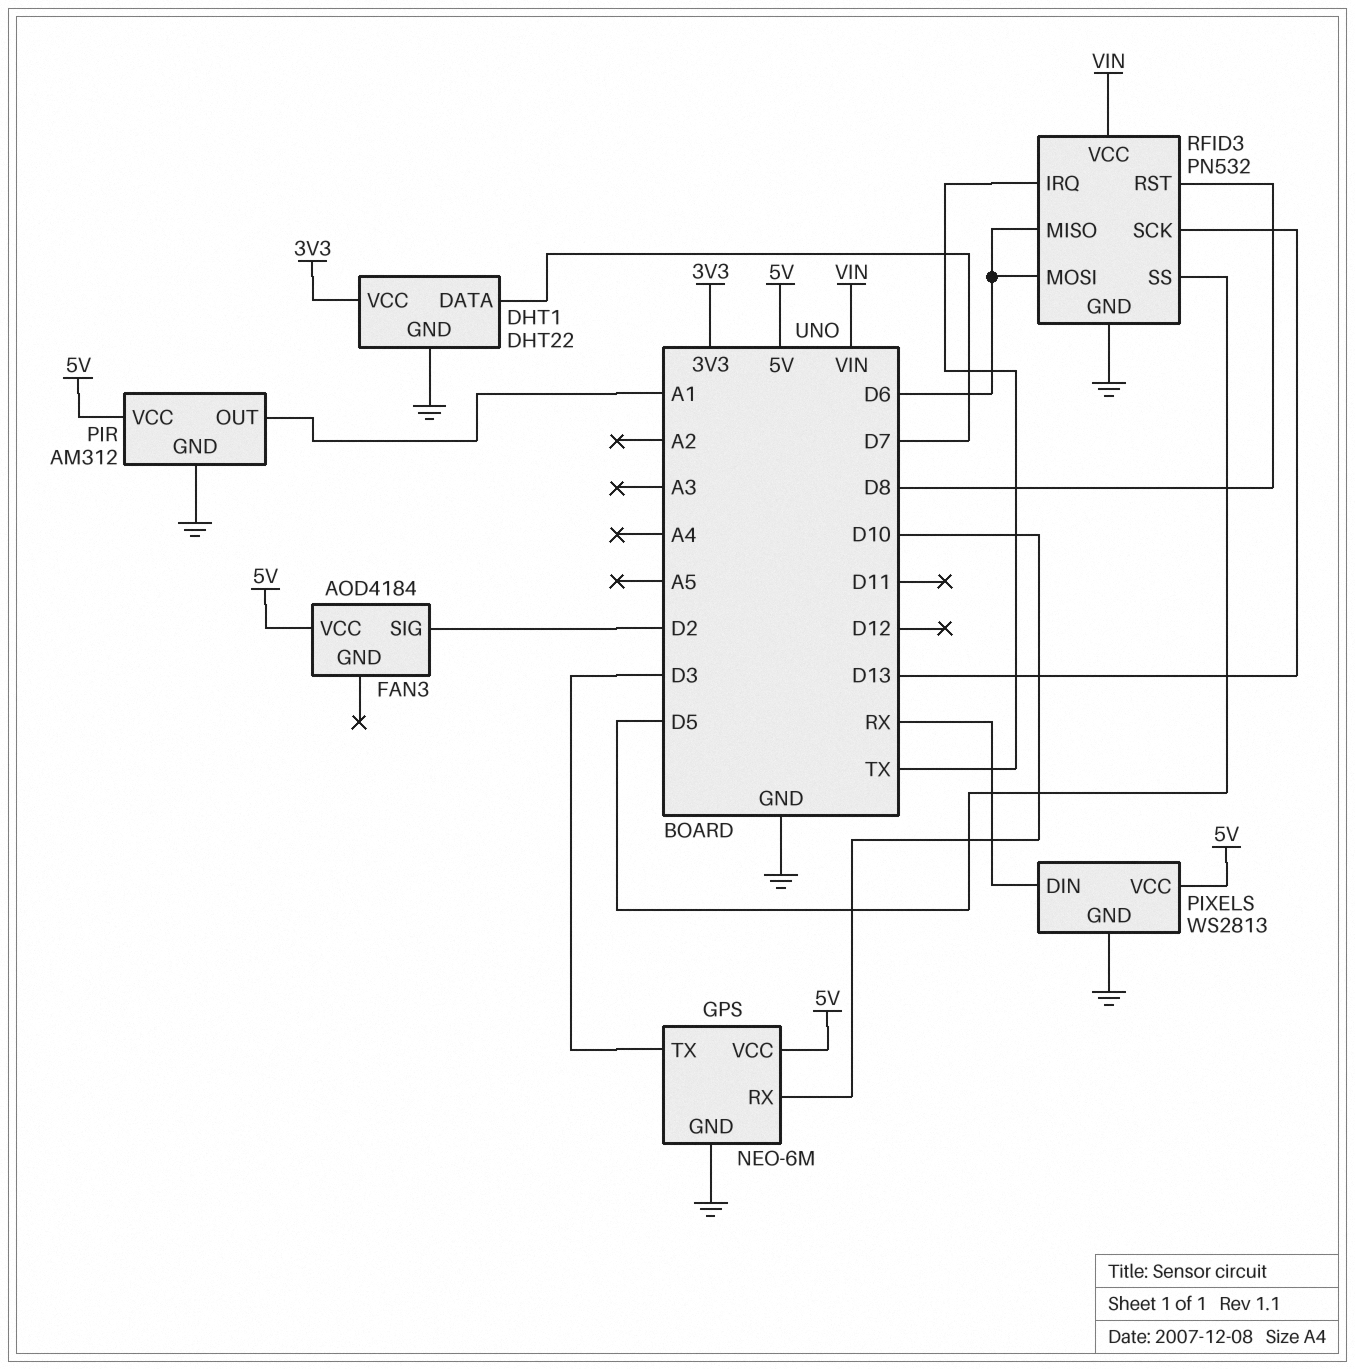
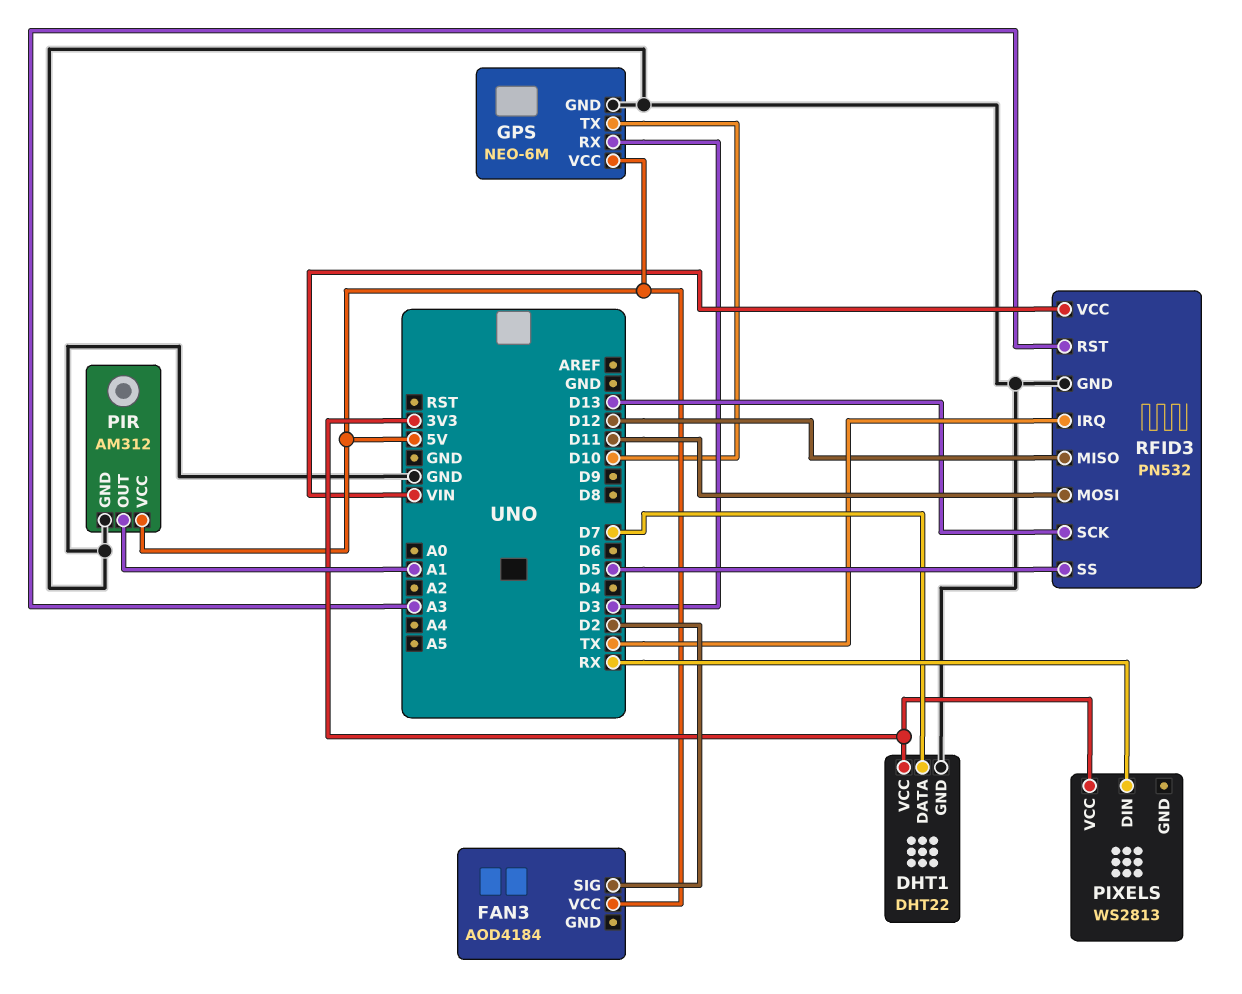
GPS pin RX: D10 -> D3
GPS pin TX: D3 -> D10
PIXELS pin GND: GND -> none
PIXELS pin VCC: 5V -> 3V3
RFID3 pin MISO: D6 -> D12
RFID3 pin MOSI: D6 -> D11
RFID3 pin RST: D8 -> A3

